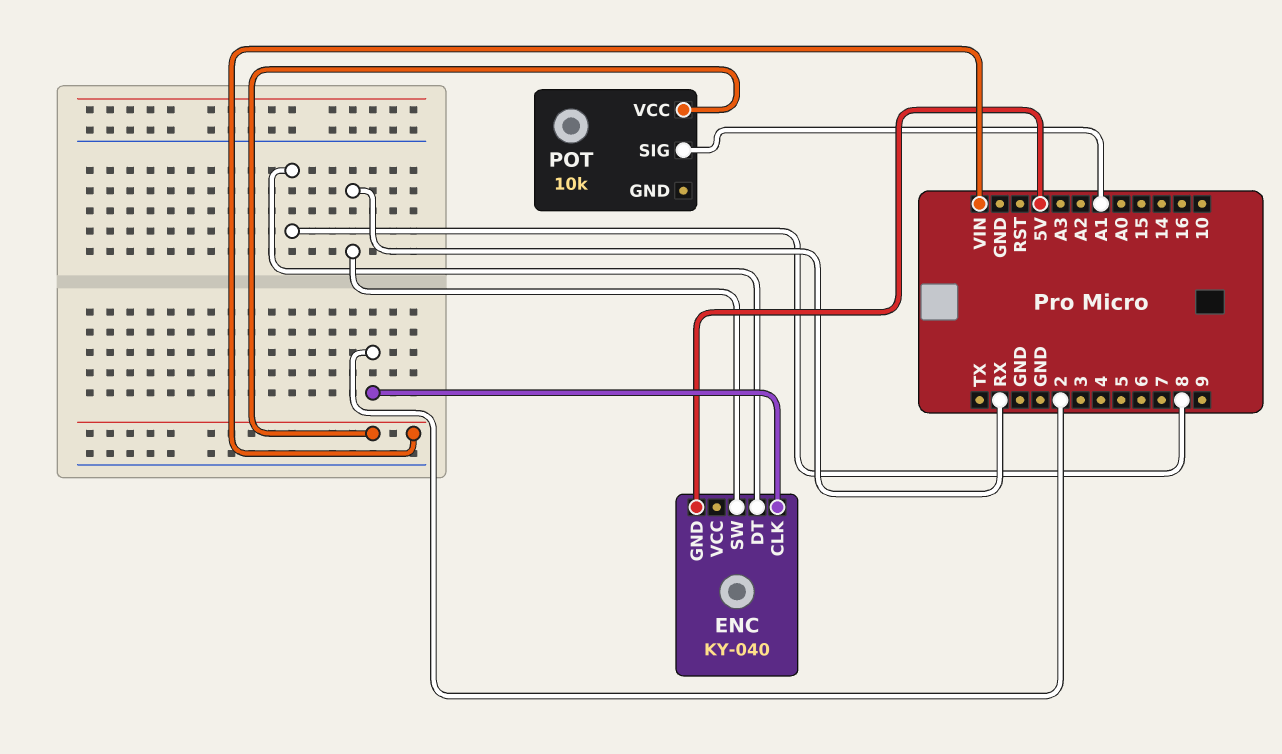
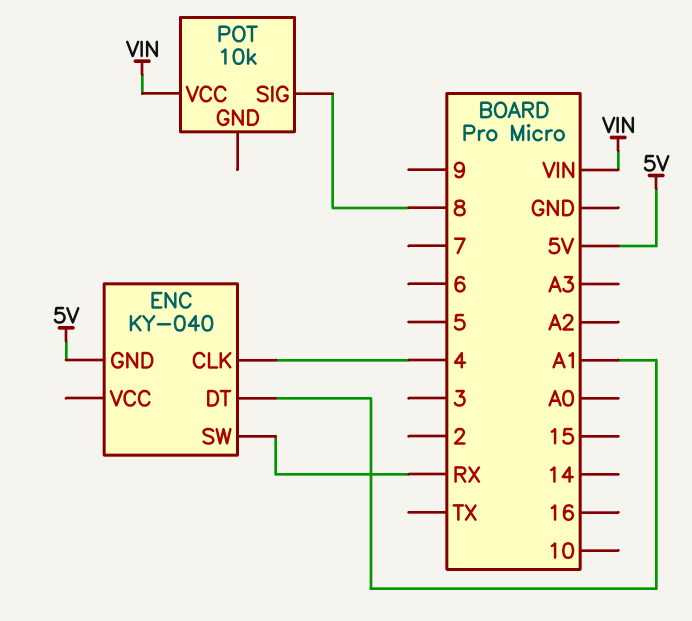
ENC pin CLK: 2 -> 4
ENC pin DT: 8 -> A1
POT pin SIG: A1 -> 8

